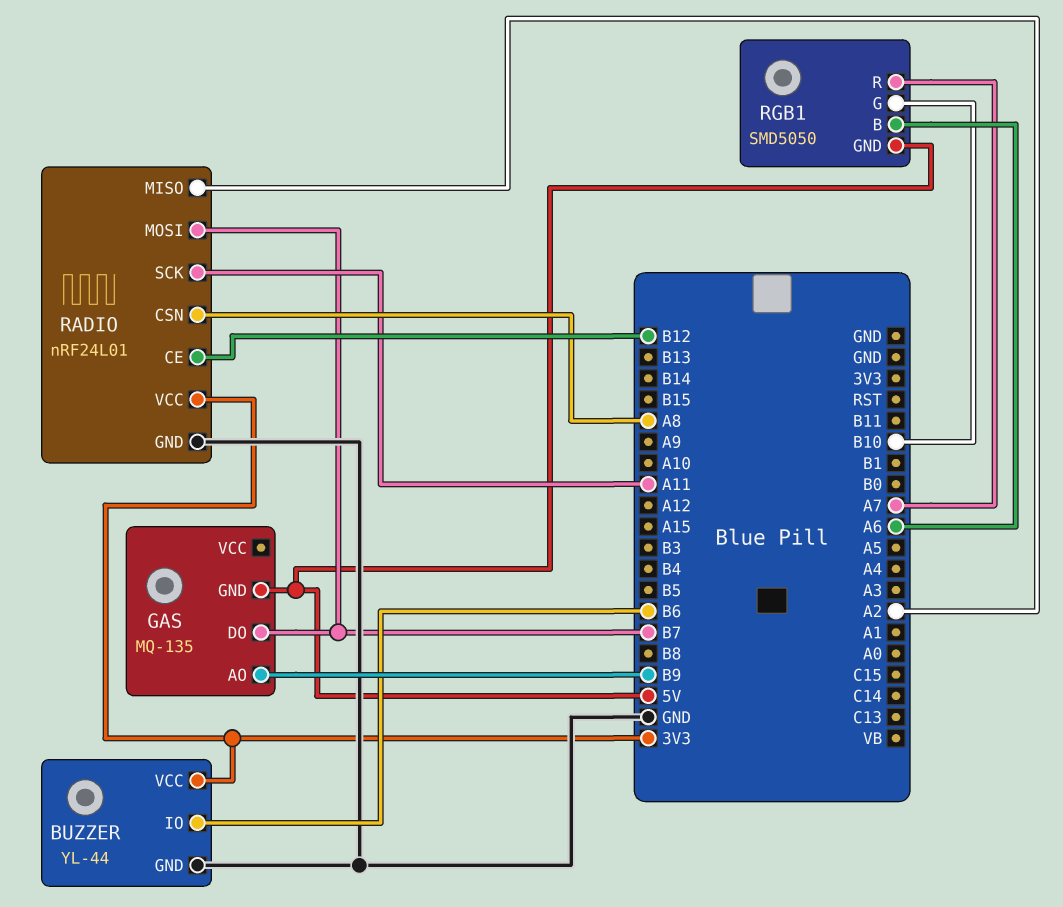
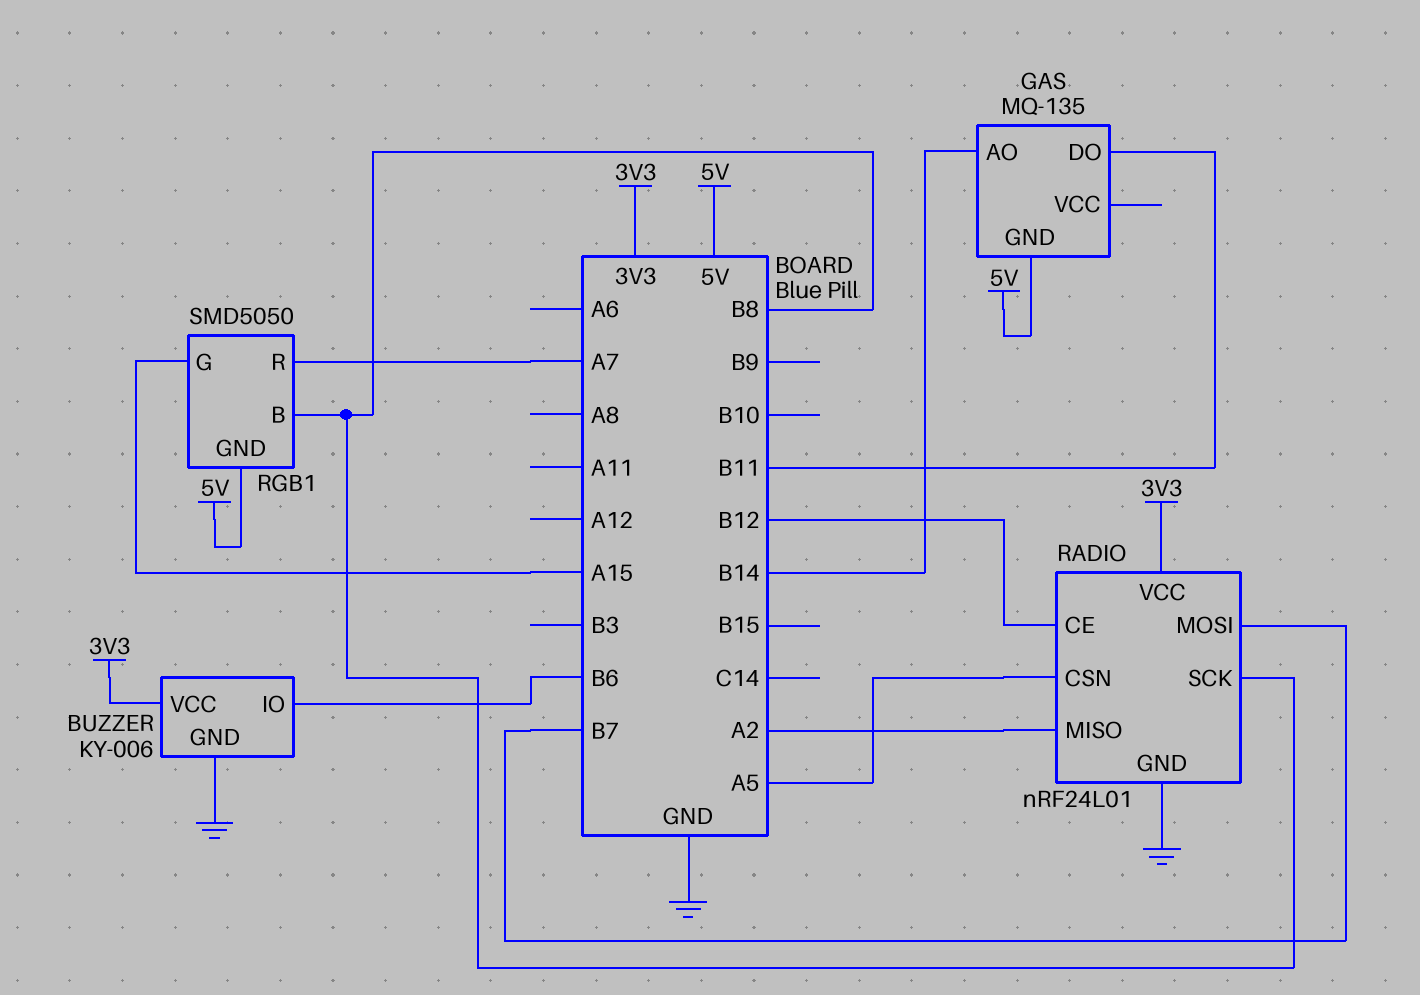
BUZZER: YL-44 -> KY-006
GAS pin AO: B9 -> B14
GAS pin DO: B7 -> B11
RADIO pin CSN: A8 -> A5
RADIO pin SCK: A11 -> B8
RGB1 pin B: A6 -> B8
RGB1 pin G: B10 -> A15

